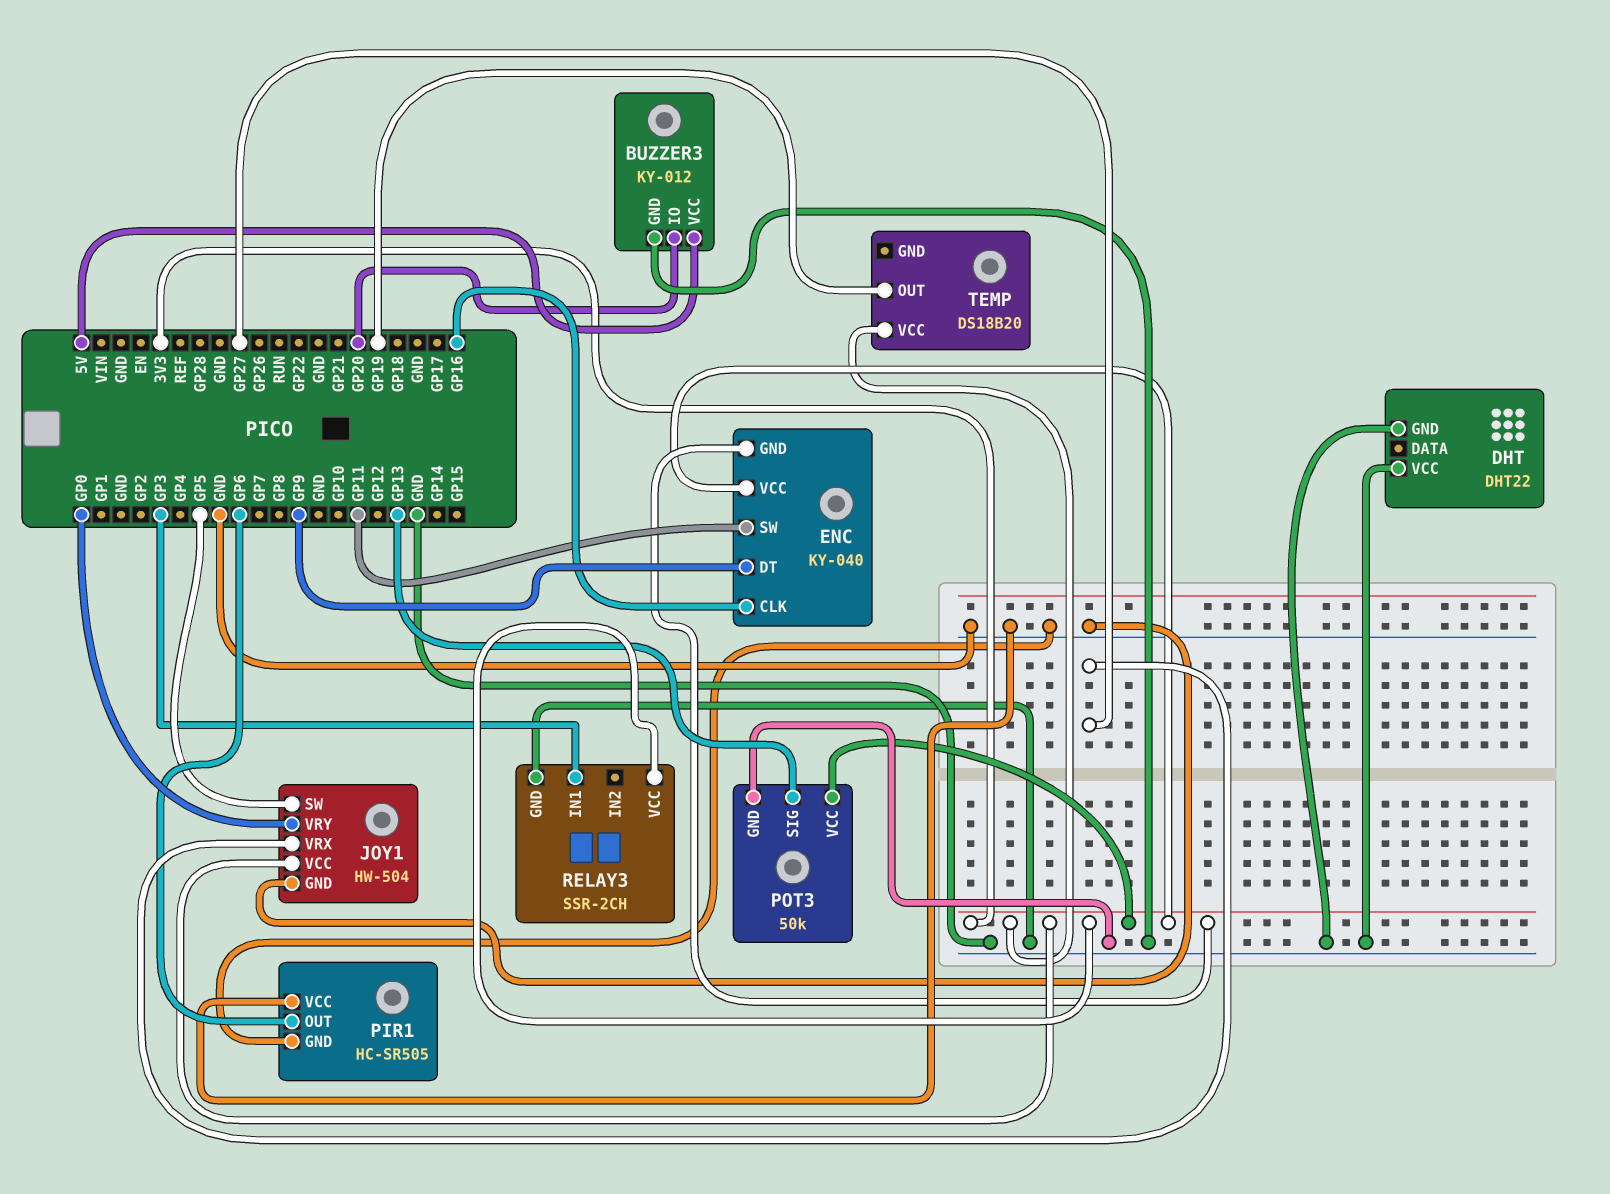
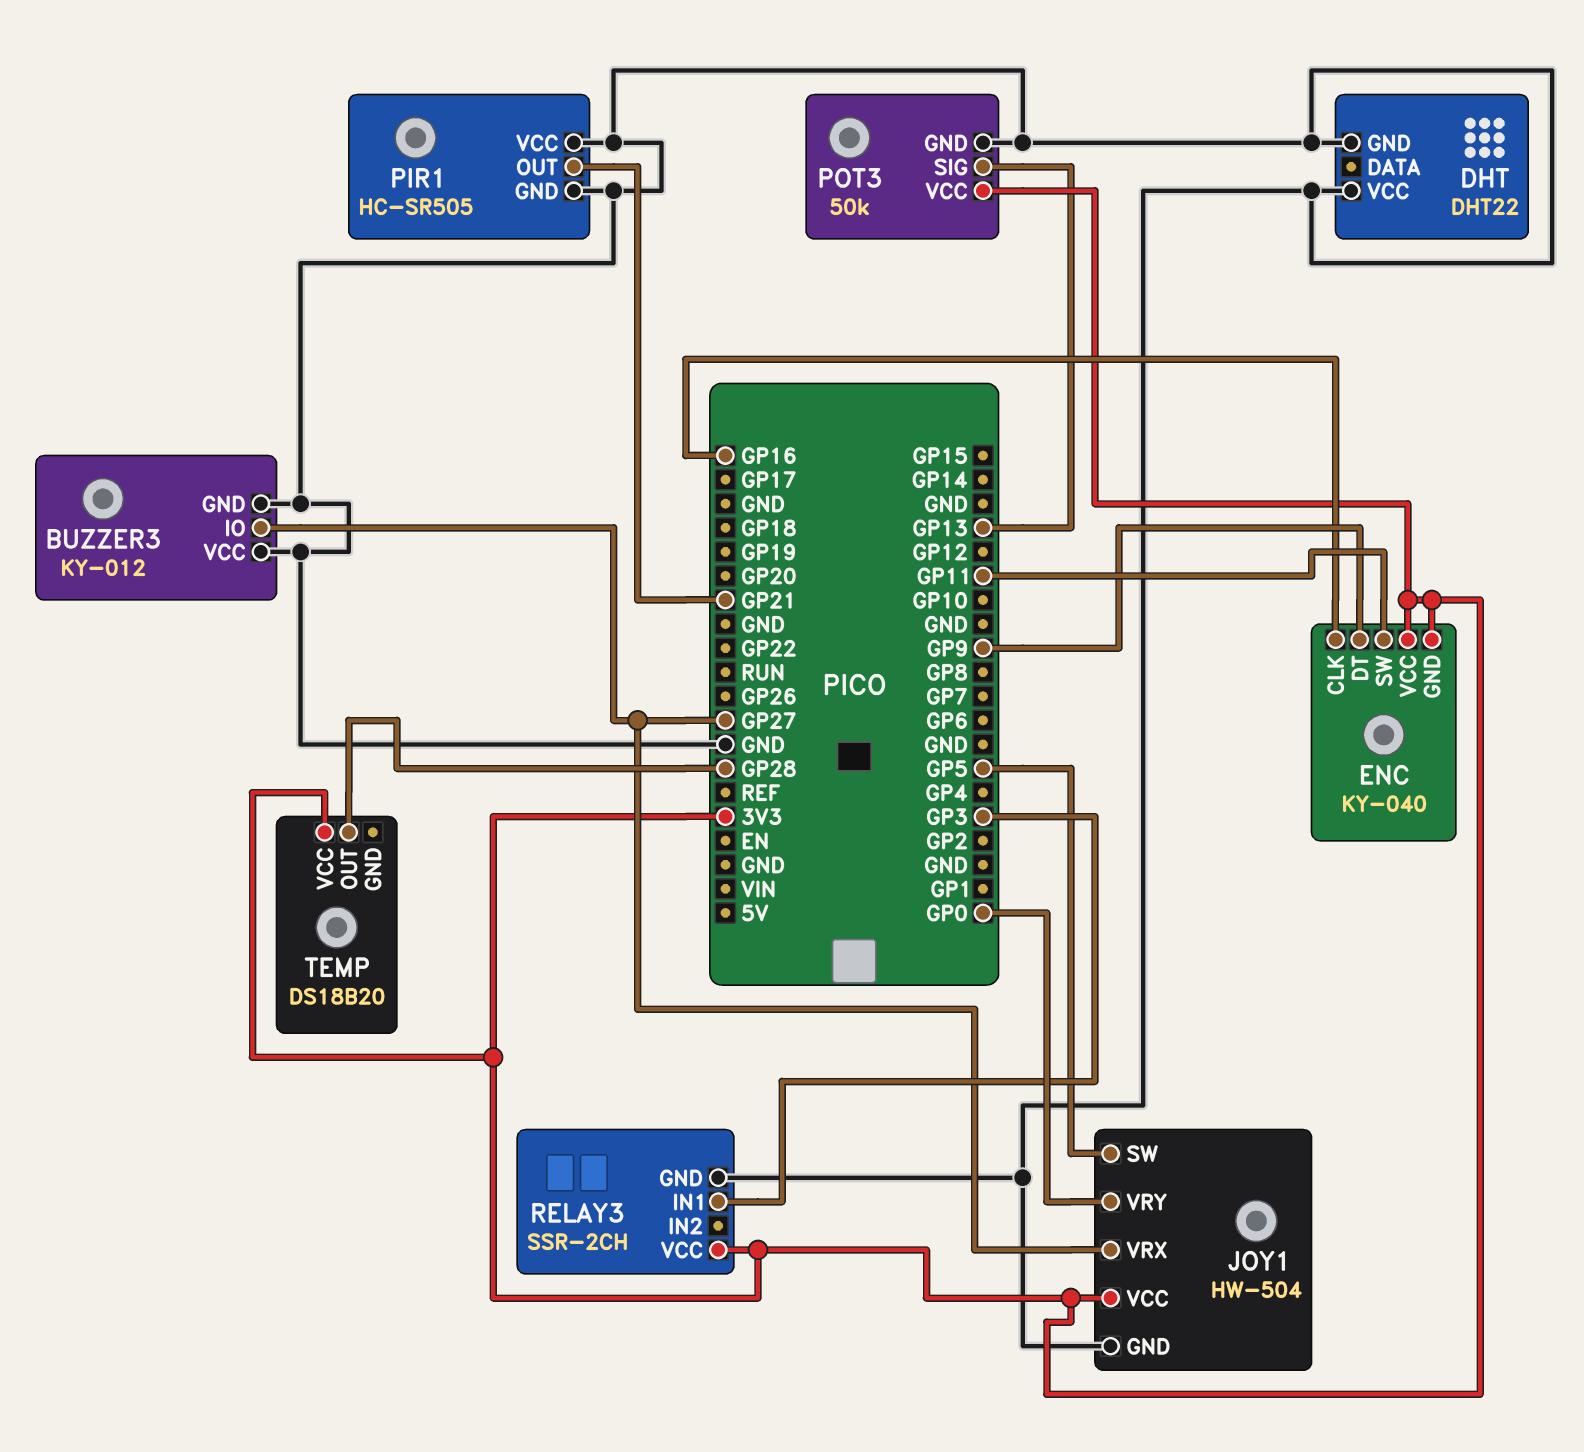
BUZZER3 pin IO: GP20 -> GP27
BUZZER3 pin VCC: 5V -> GND
PIR1 pin OUT: GP6 -> GP21
TEMP pin OUT: GP19 -> GP28

